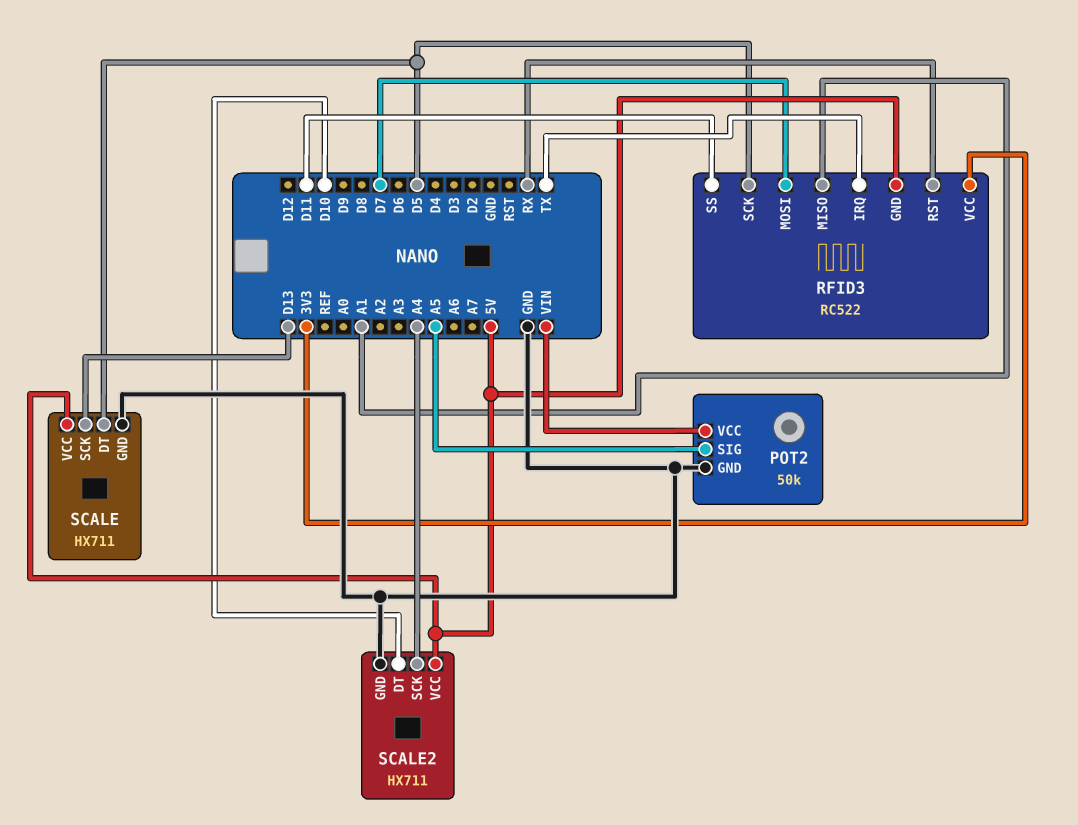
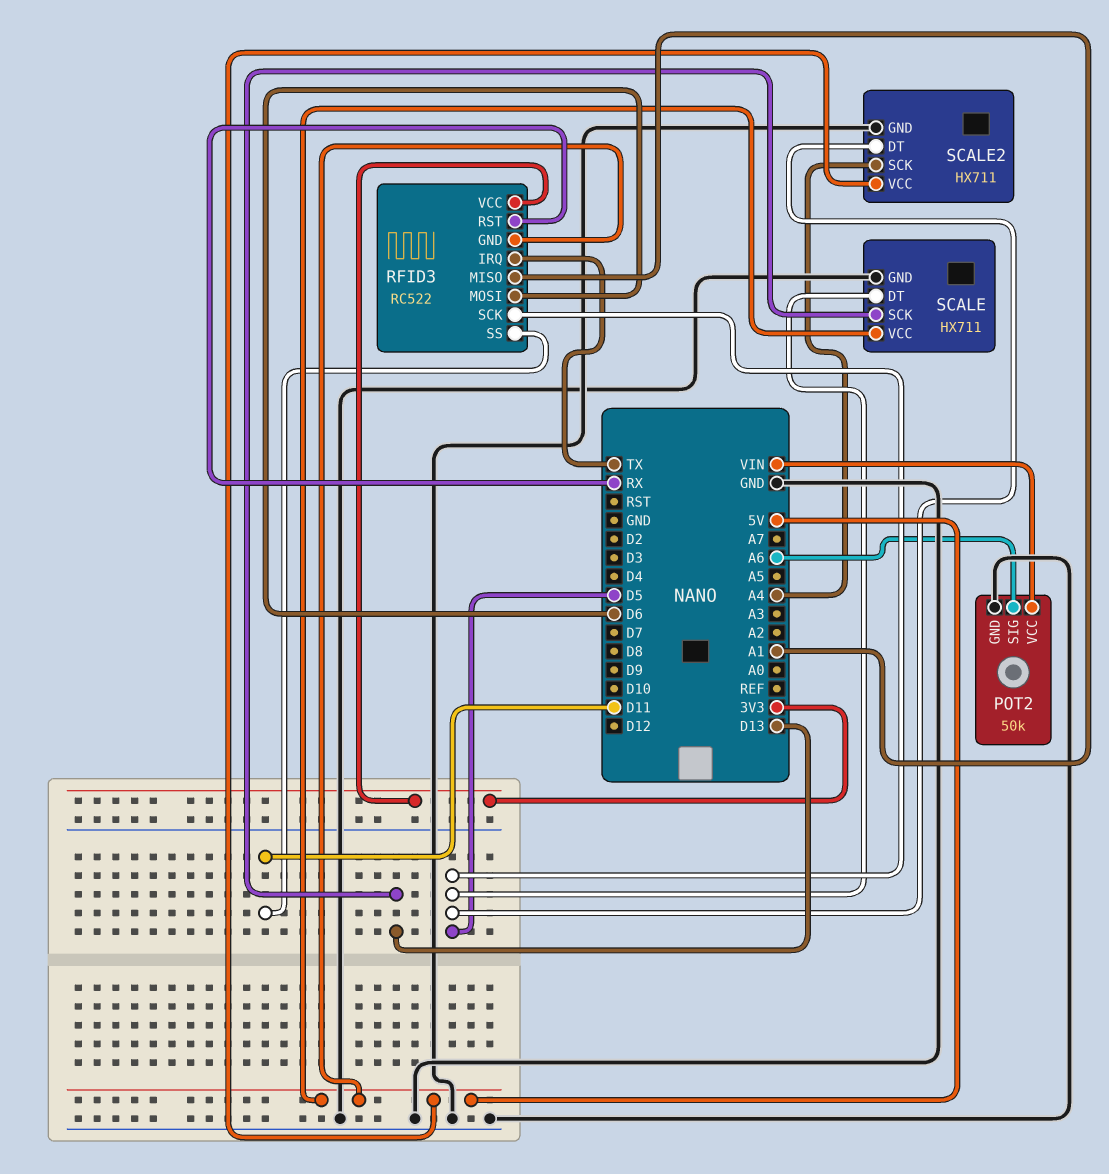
POT2 pin SIG: A5 -> A6
RFID3 pin MOSI: D7 -> D6
SCALE2 pin DT: D10 -> D5

